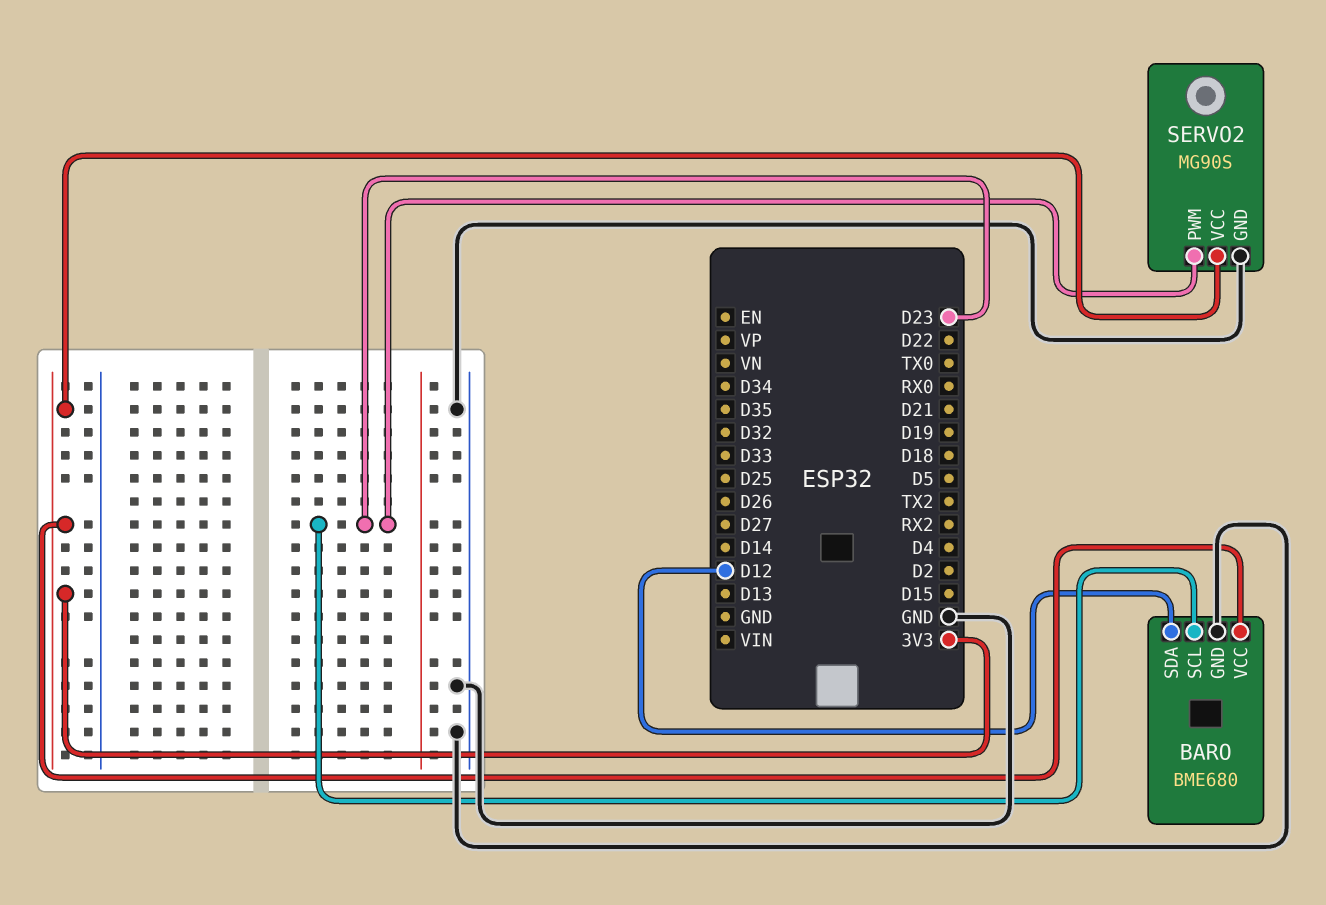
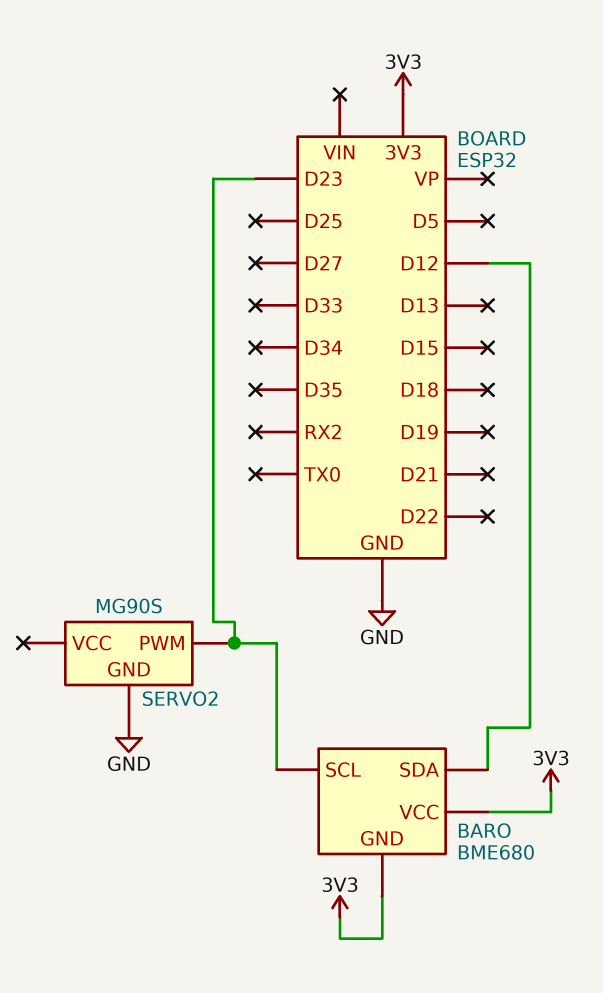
BARO pin GND: GND -> 3V3
SERVO2 pin VCC: 3V3 -> none

